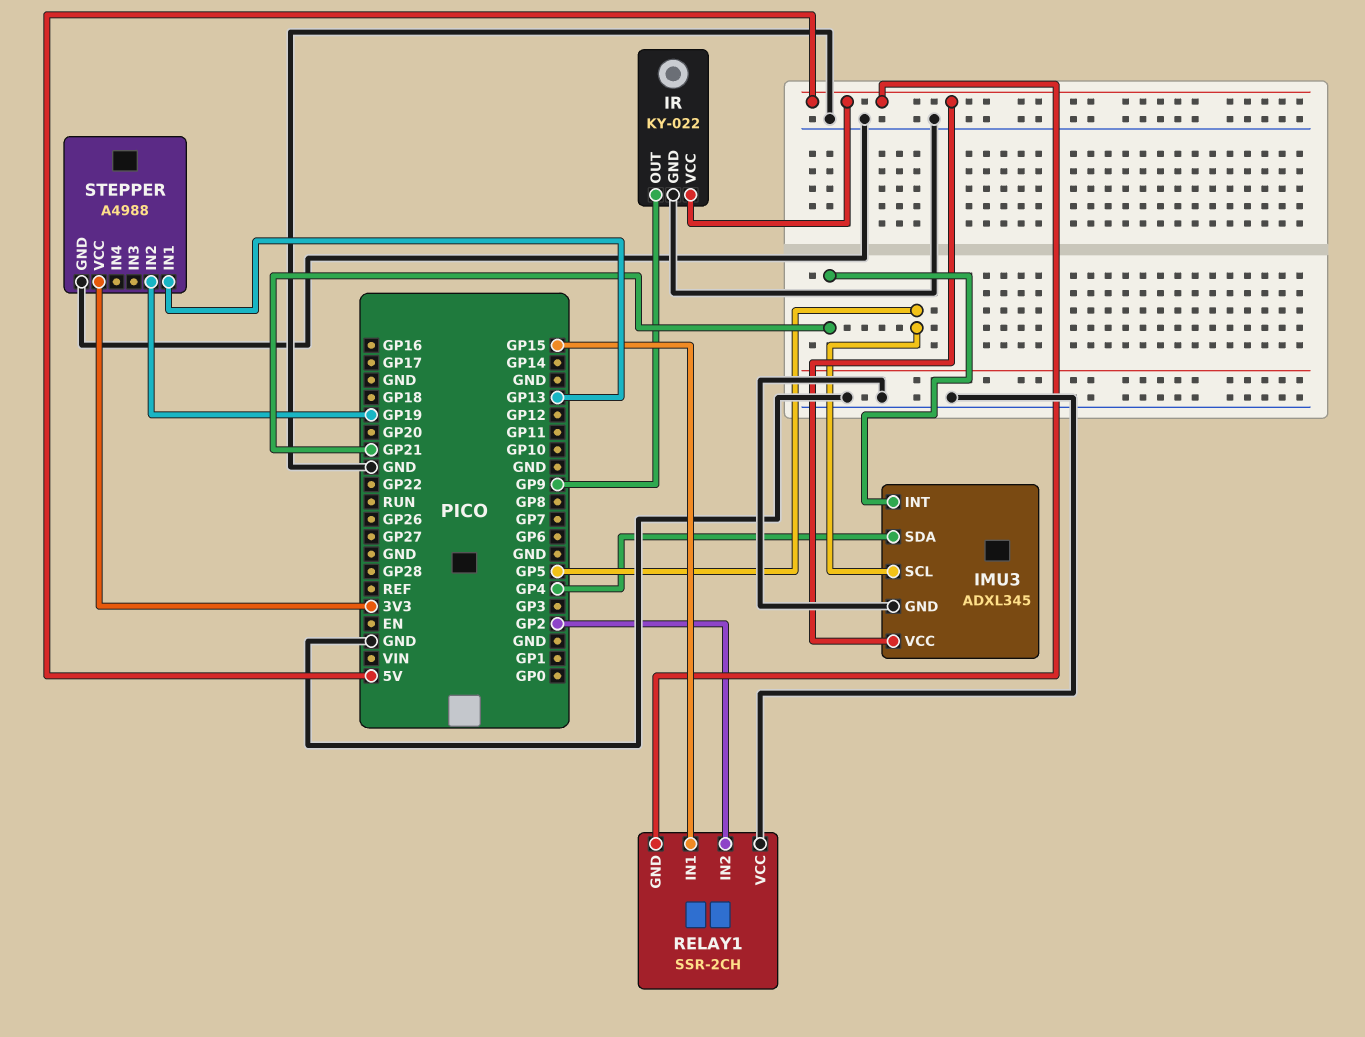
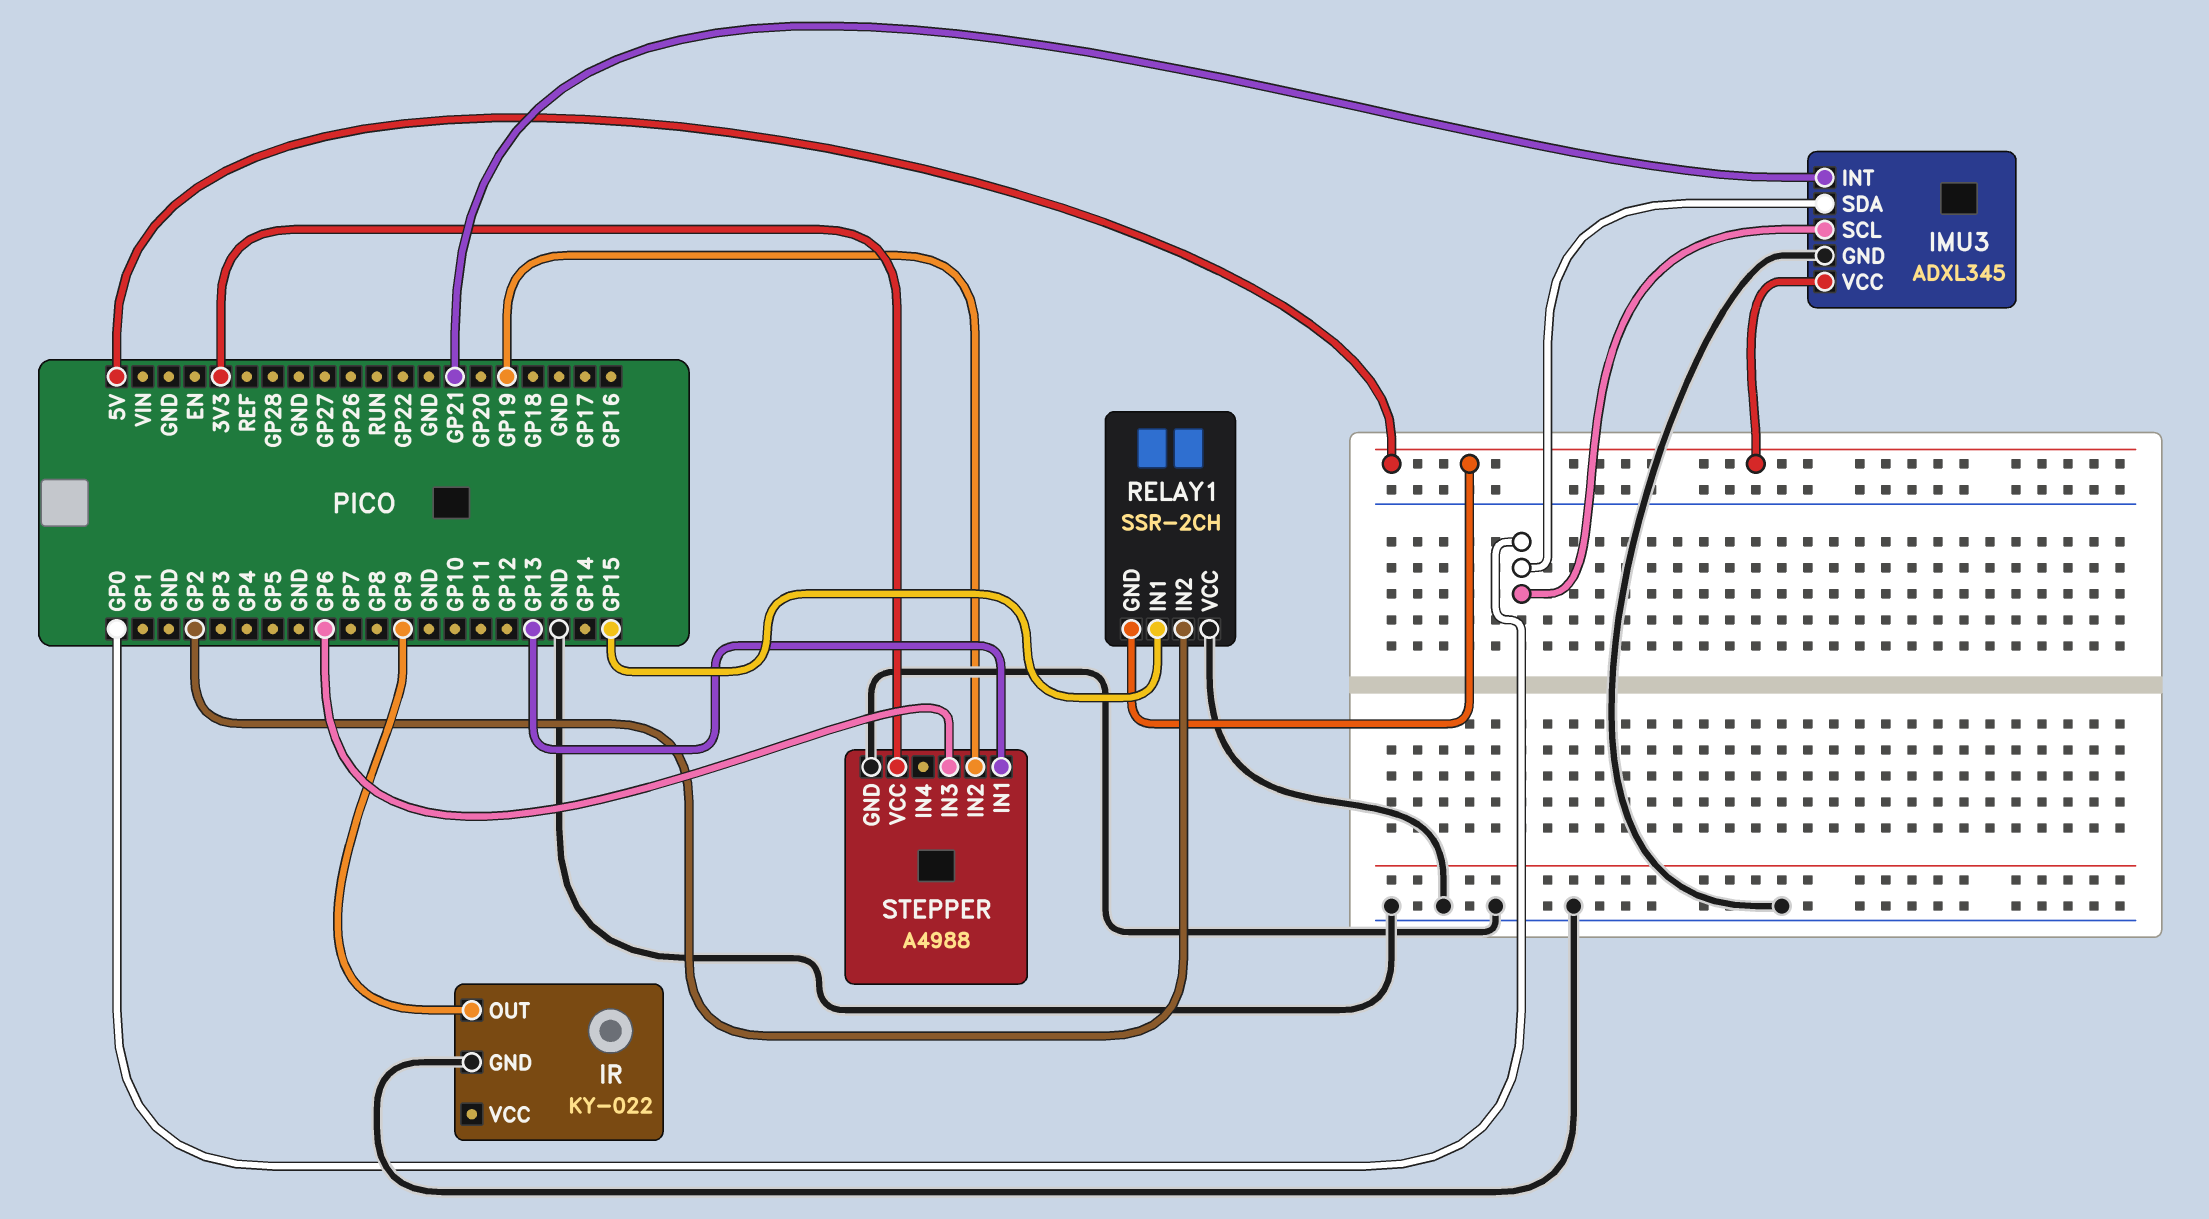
IMU3 pin SCL: GP5 -> GP0
IMU3 pin SDA: GP4 -> GP0
IR pin VCC: 5V -> none
STEPPER pin IN3: none -> GP6

